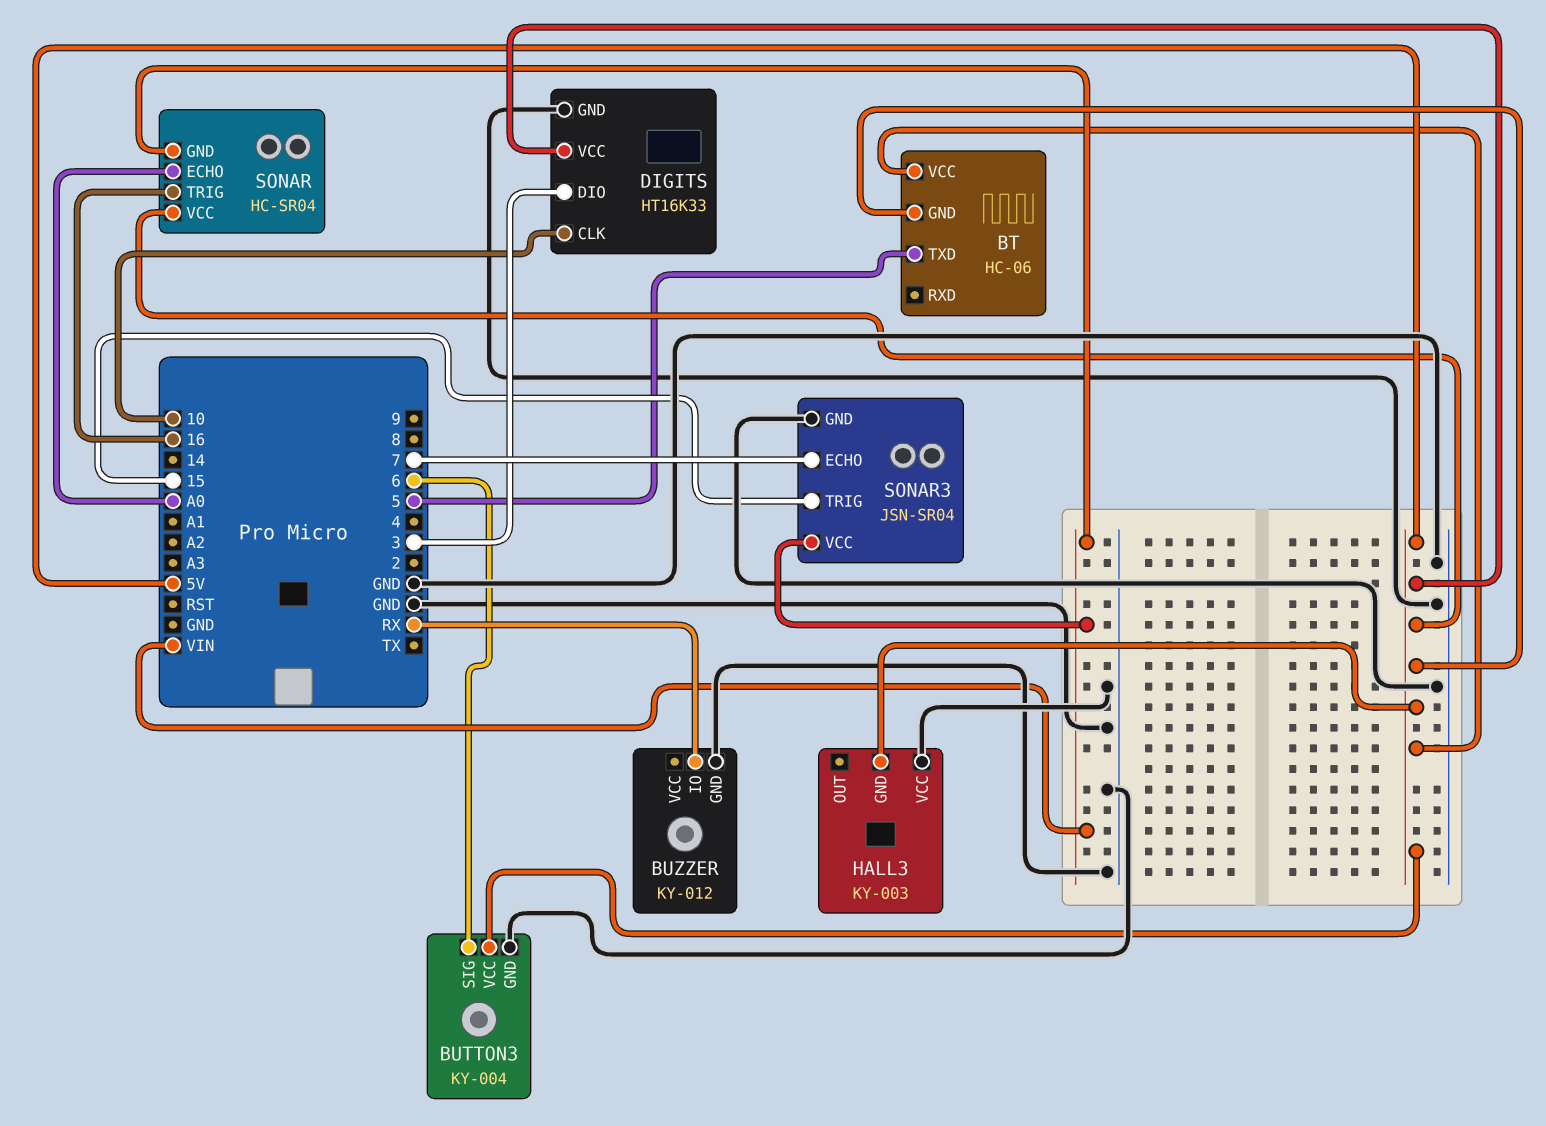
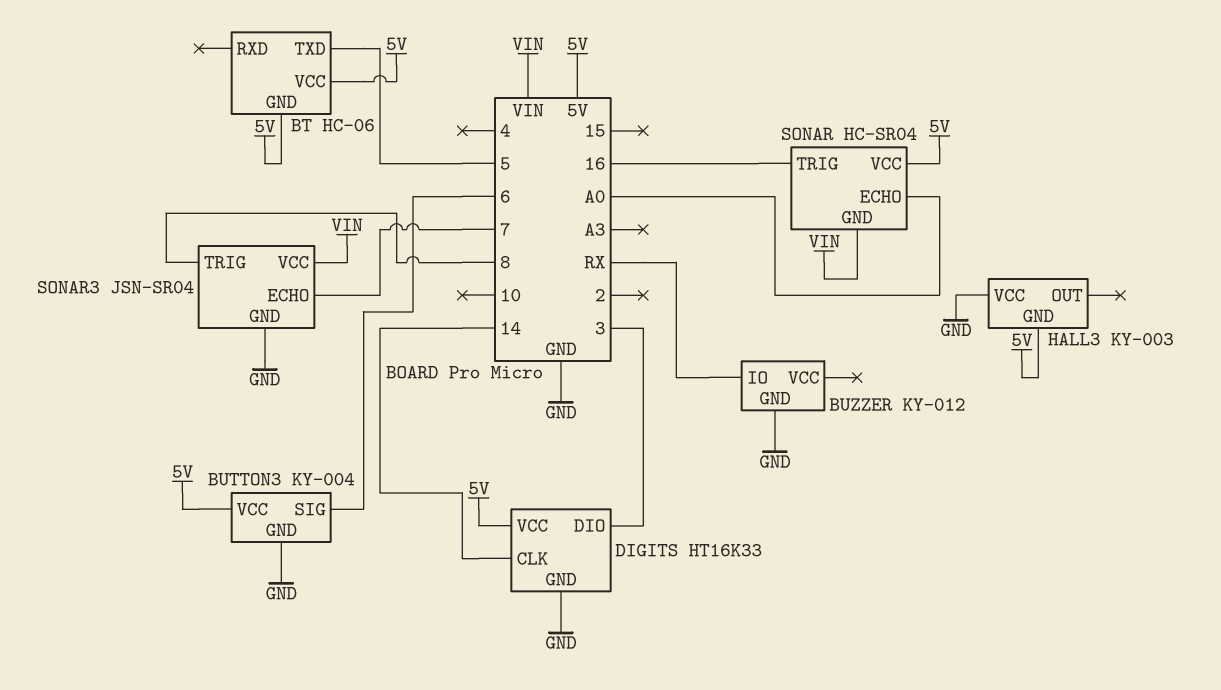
DIGITS pin CLK: 10 -> 14
SONAR3 pin TRIG: 15 -> 8

